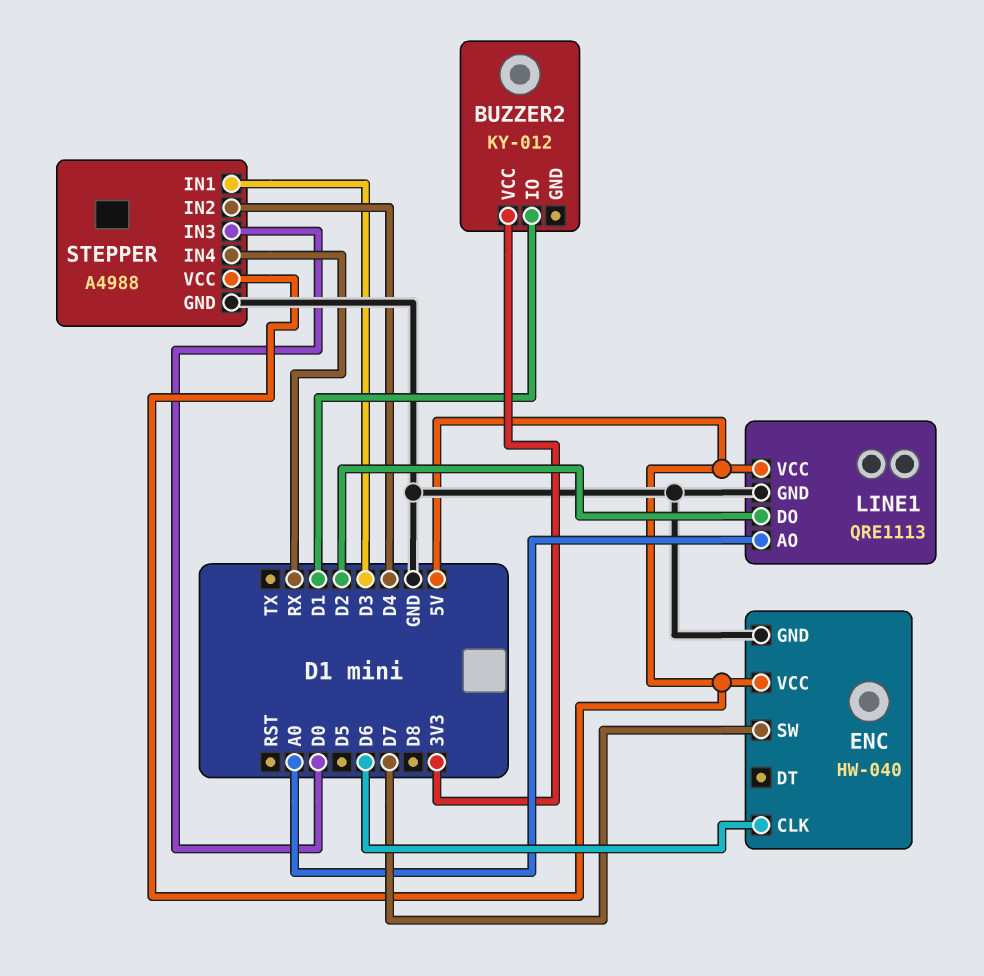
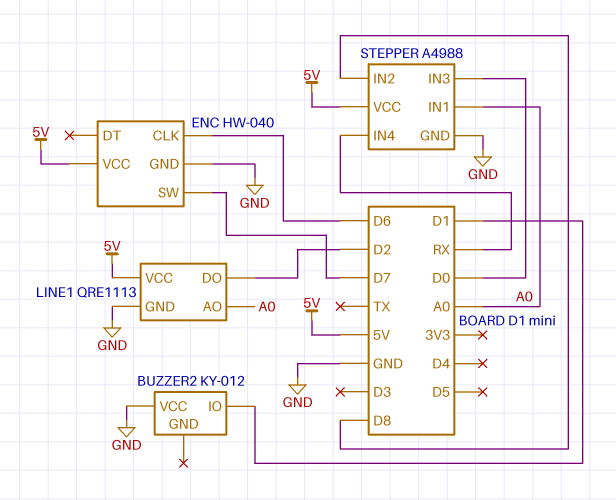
BUZZER2 pin VCC: 3V3 -> GND
STEPPER pin IN1: D3 -> A0
STEPPER pin IN2: D4 -> D8

